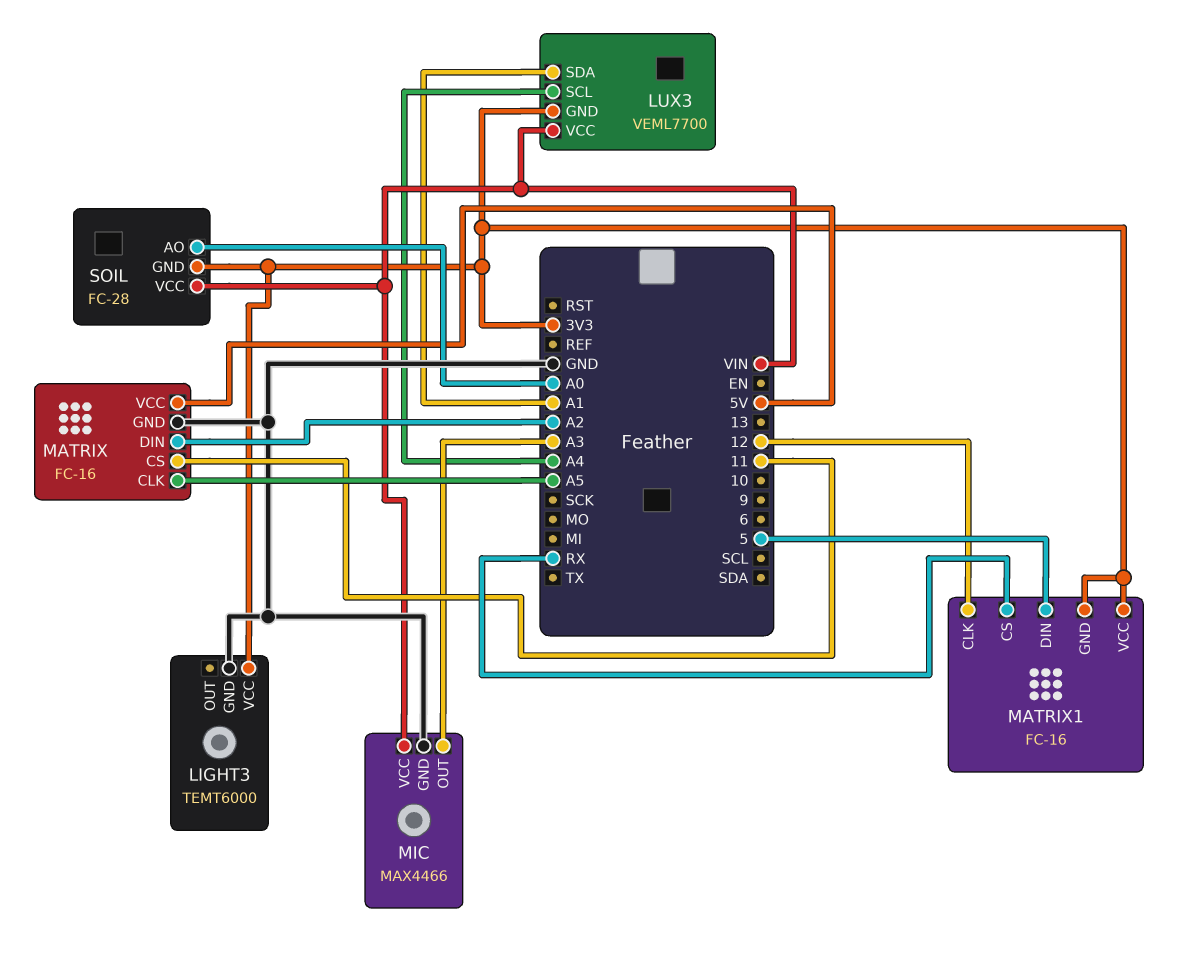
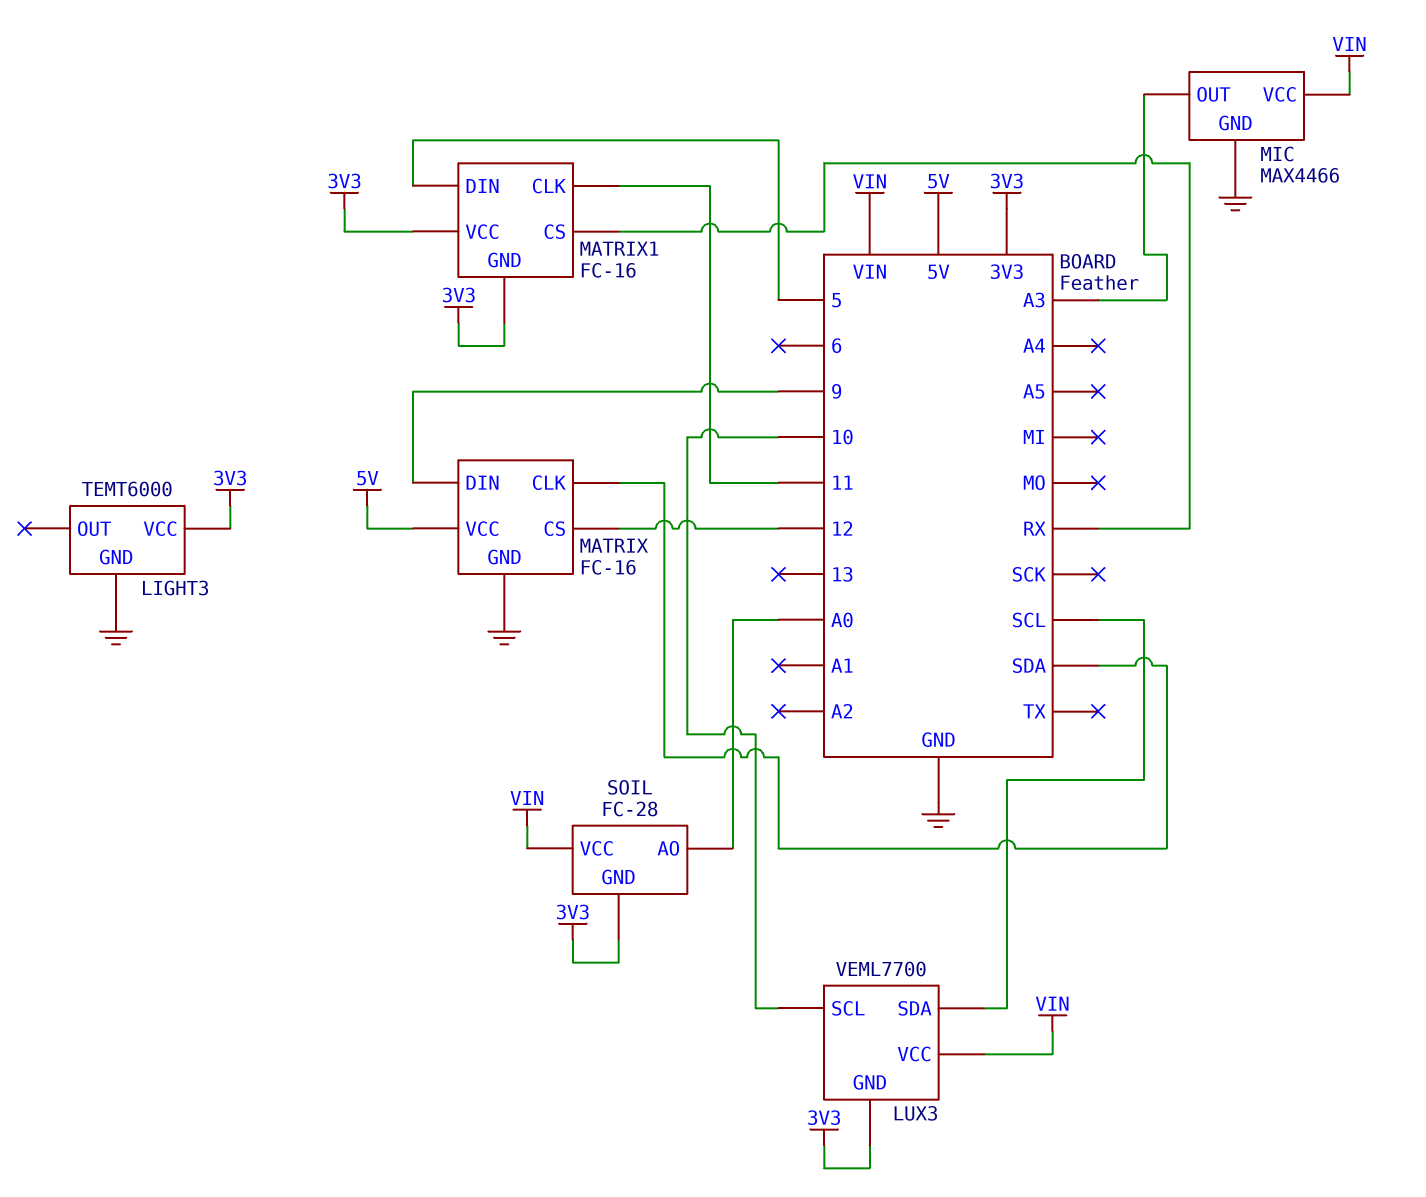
LUX3 pin SCL: A4 -> 10
LUX3 pin SDA: A1 -> SCL
MATRIX pin CLK: A5 -> SDA
MATRIX pin CS: 11 -> 12
MATRIX pin DIN: A2 -> 9
MATRIX1 pin CLK: 12 -> 11

